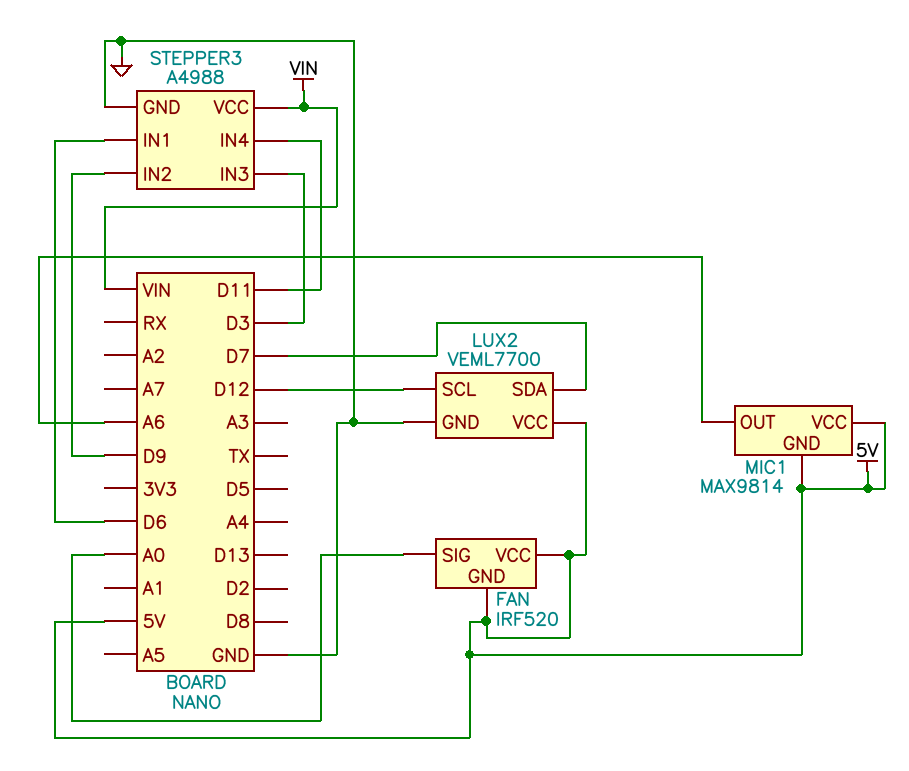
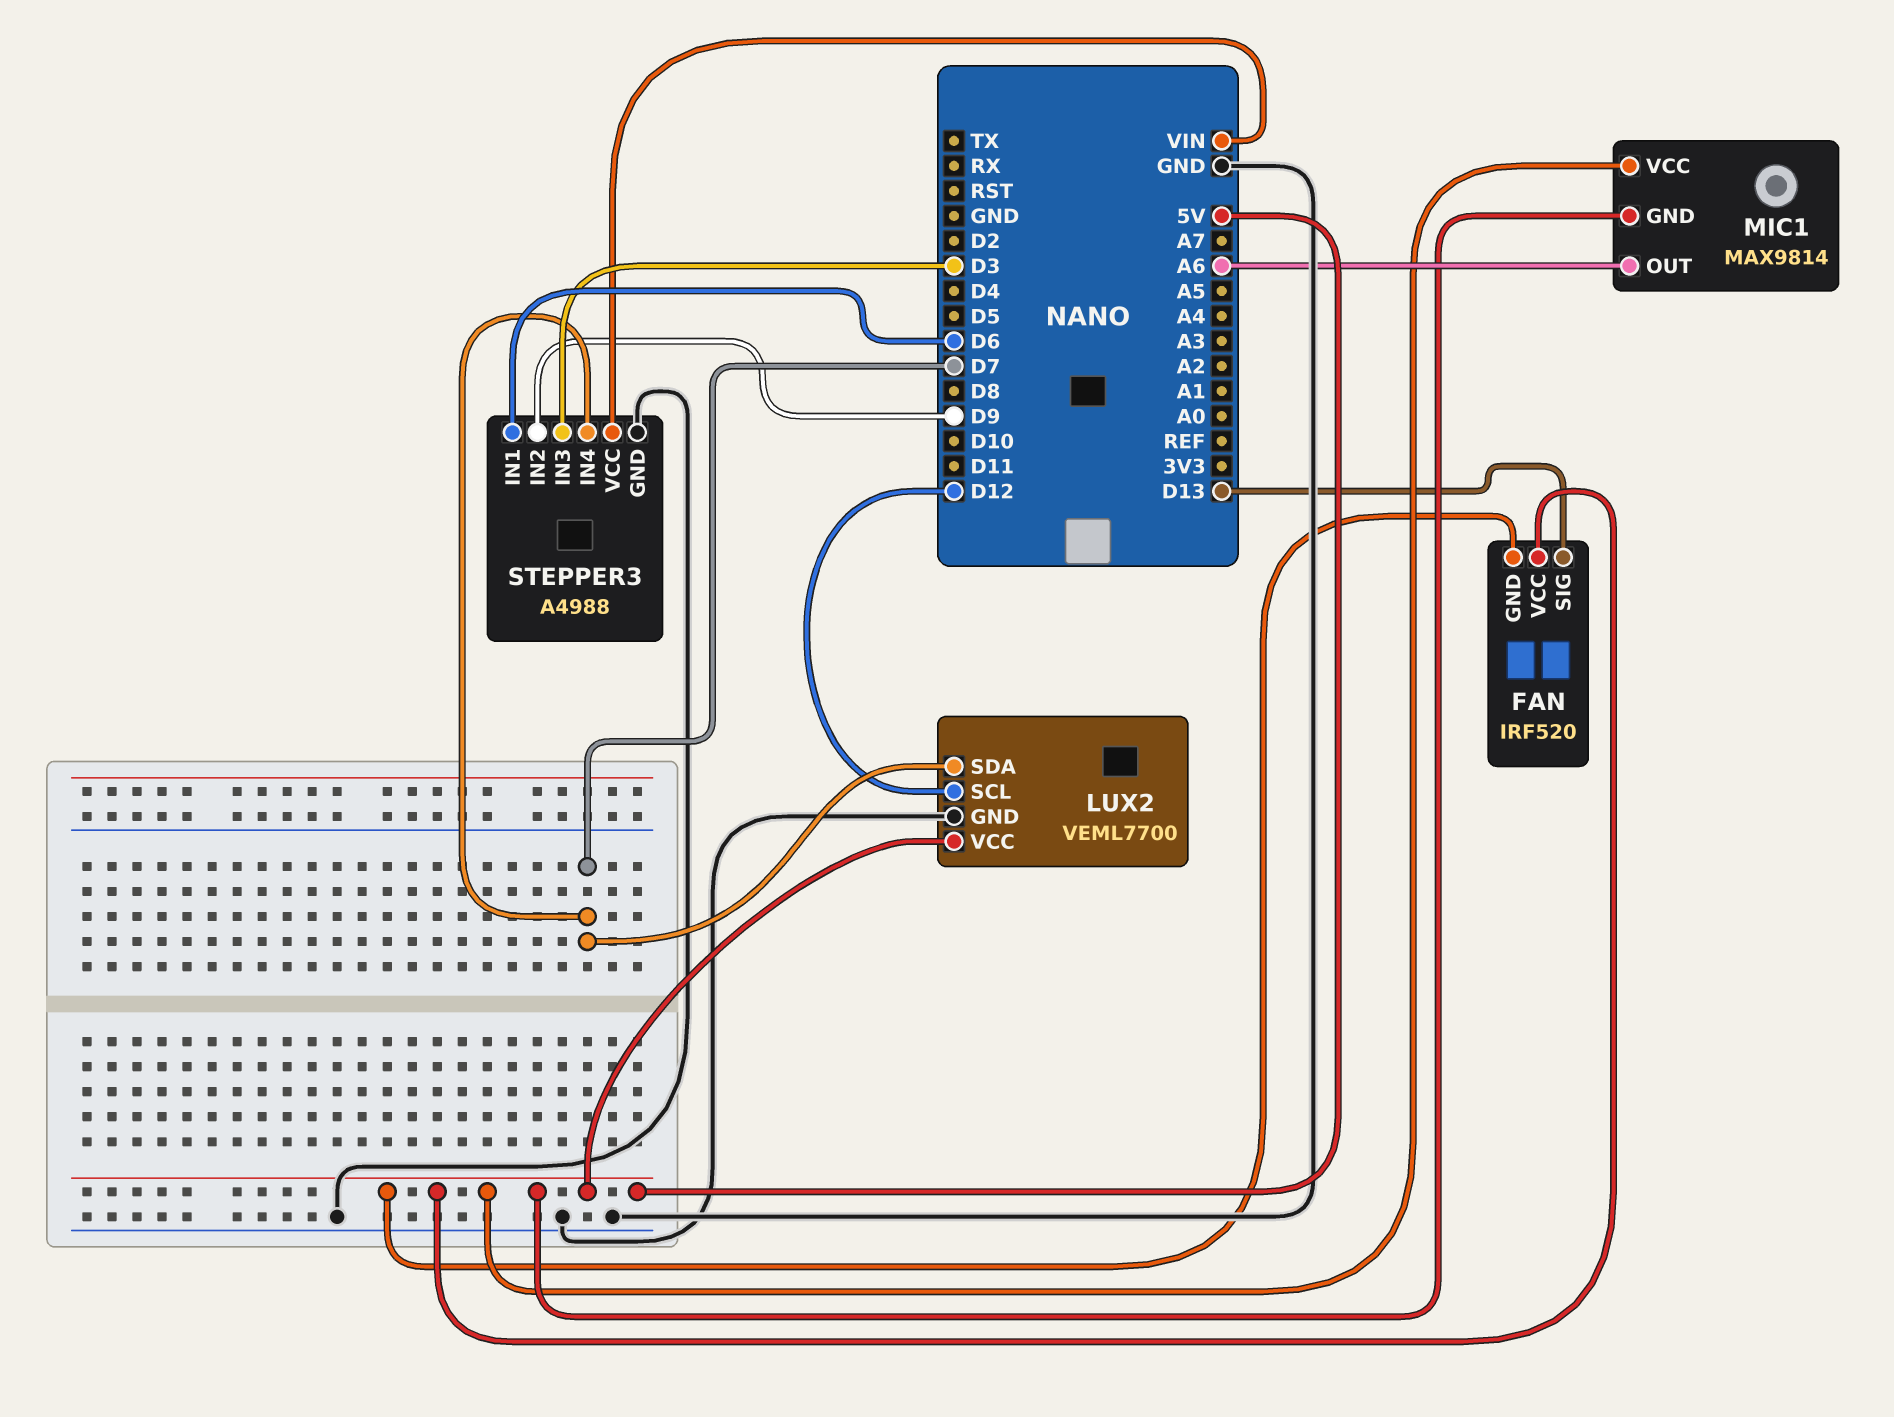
FAN pin SIG: A0 -> D13
STEPPER3 pin IN4: D11 -> D7

